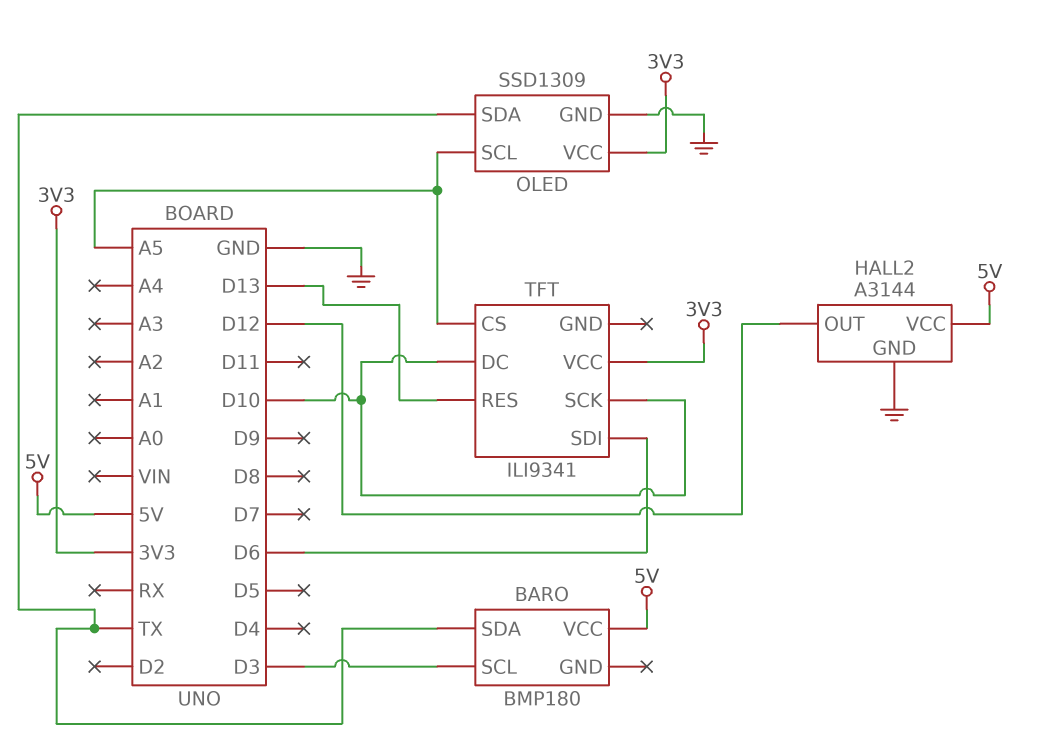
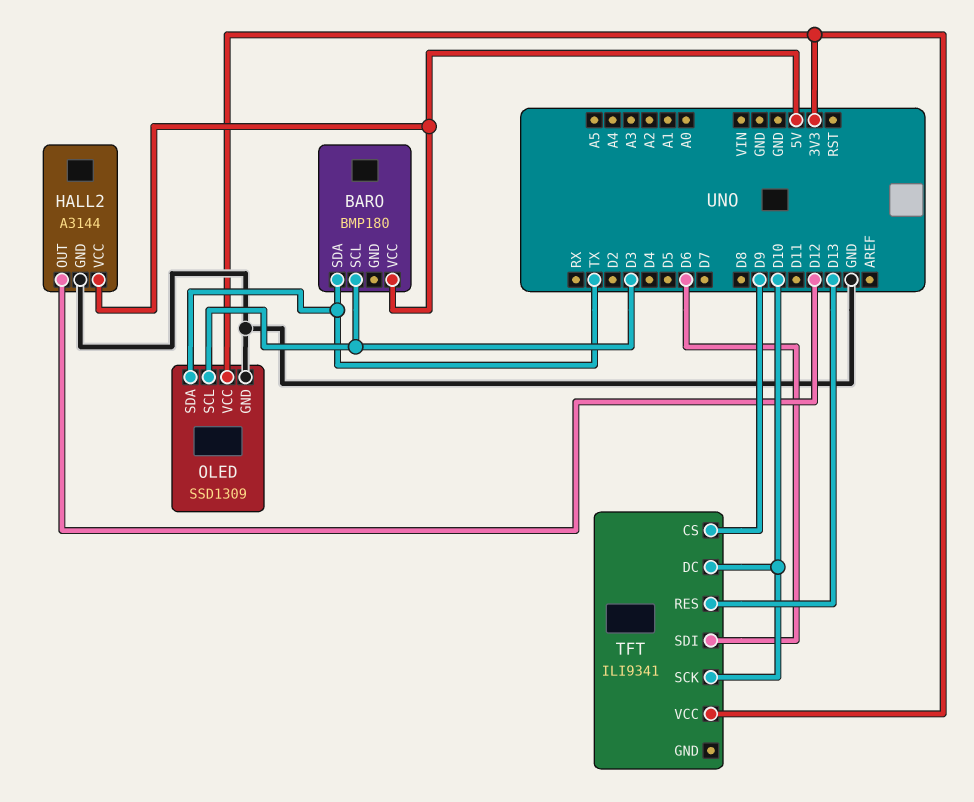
OLED pin SCL: A5 -> D3
TFT pin CS: A5 -> D9

